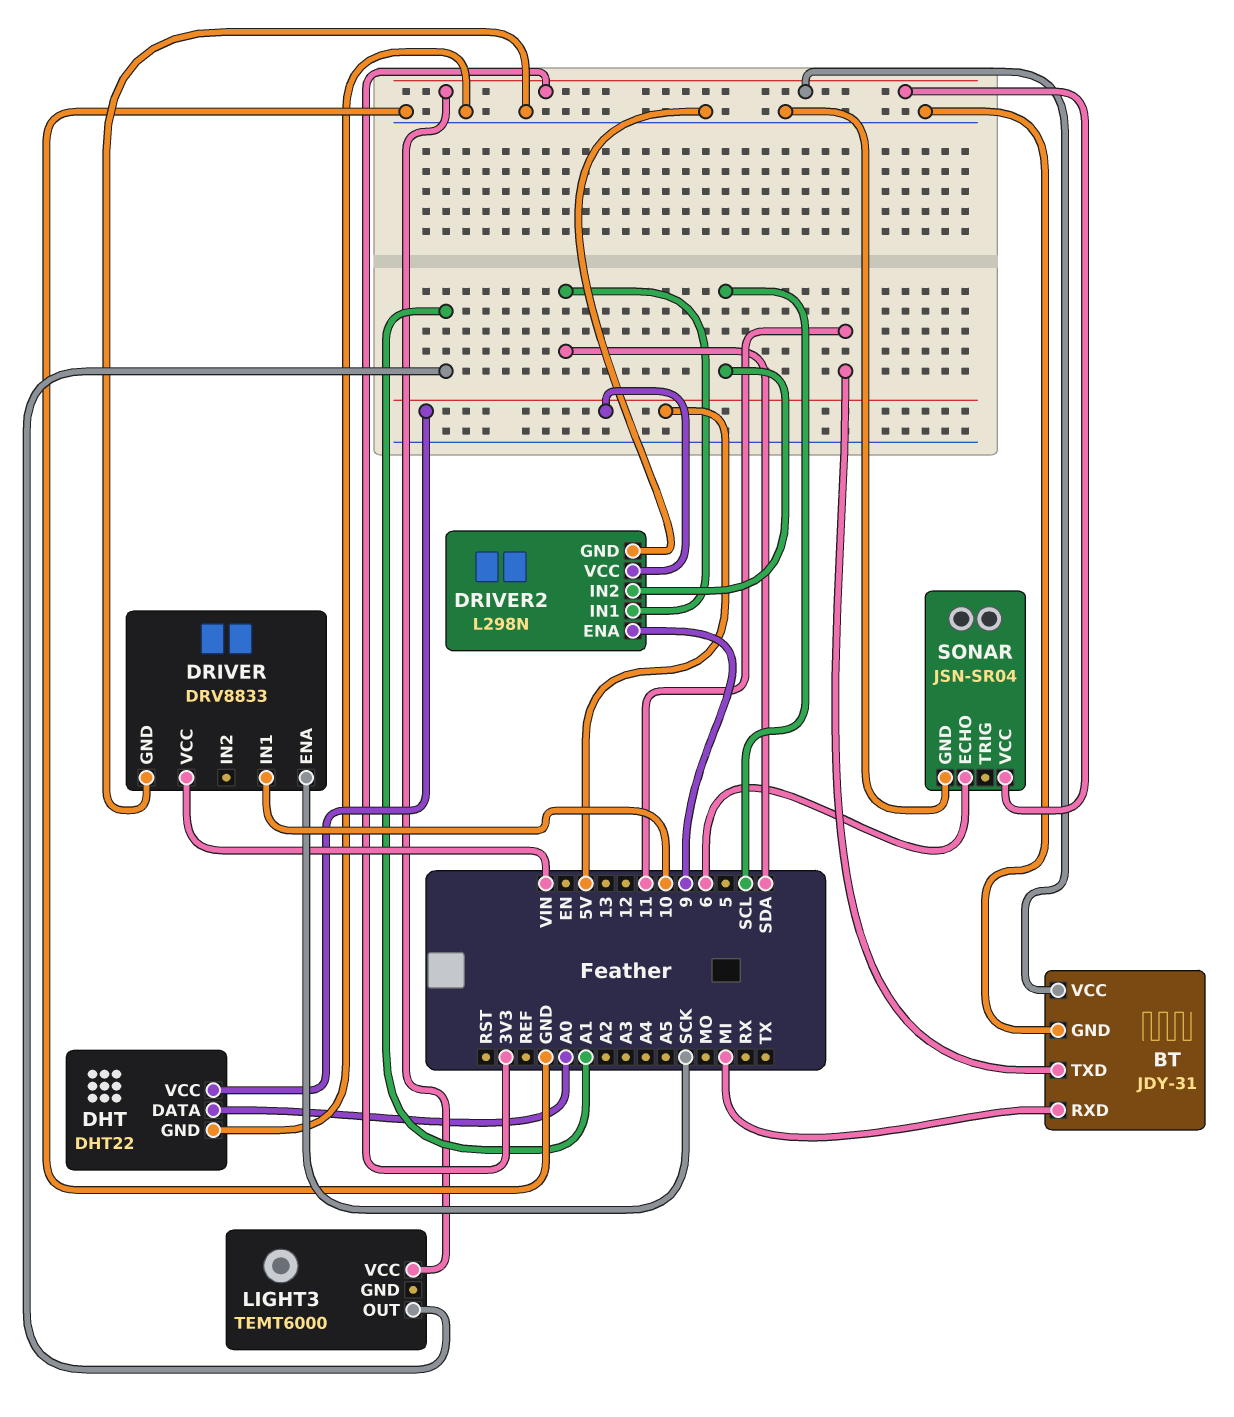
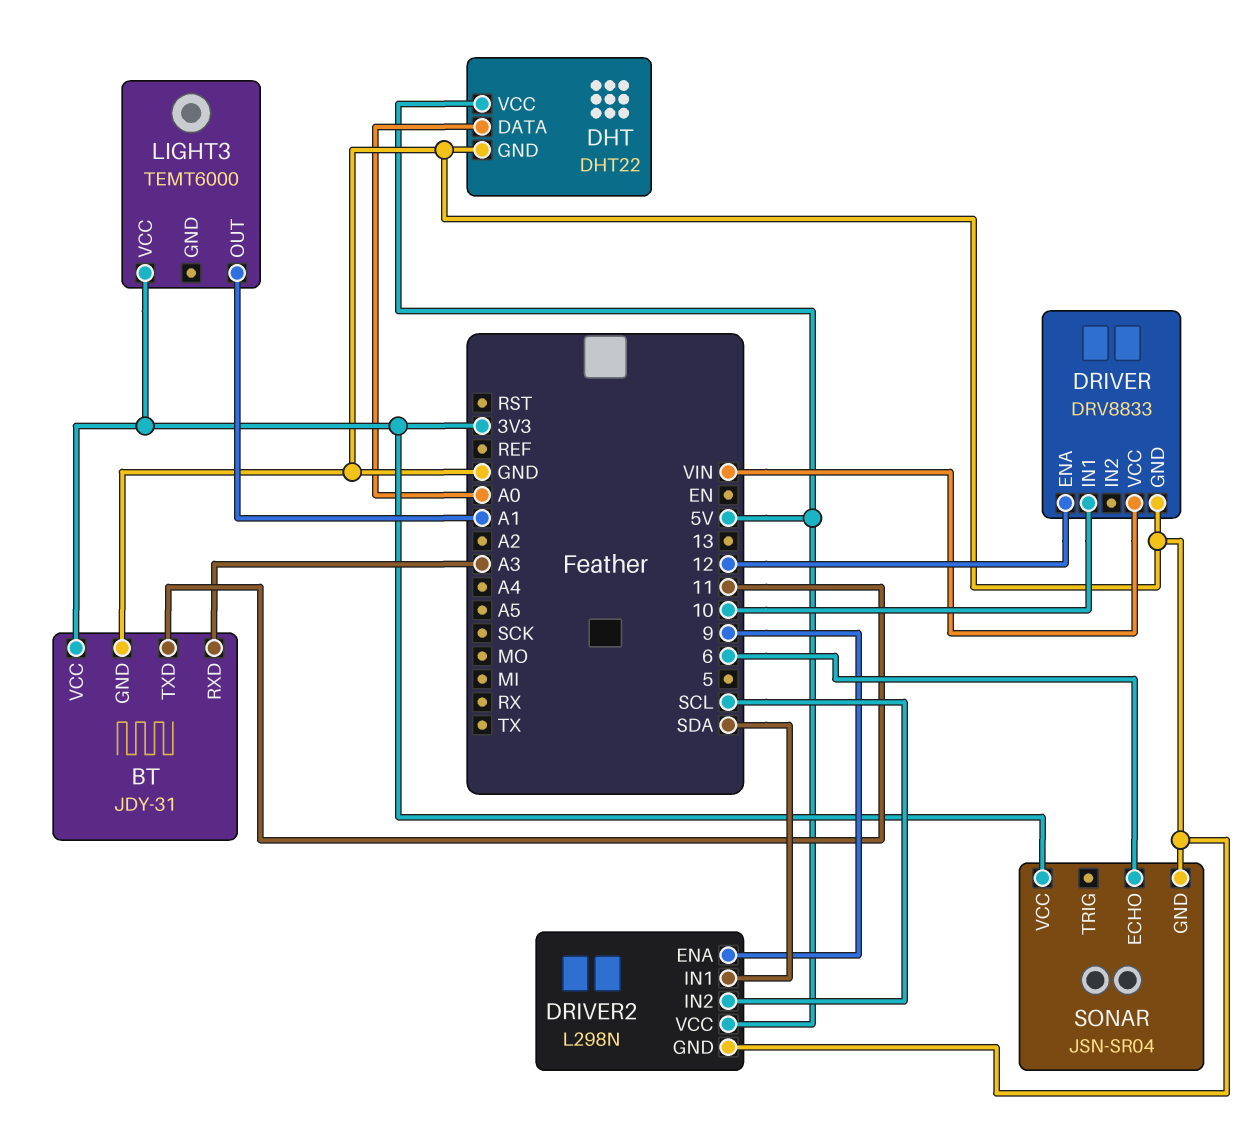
BT pin RXD: MI -> A3
DRIVER pin ENA: SCK -> 12

